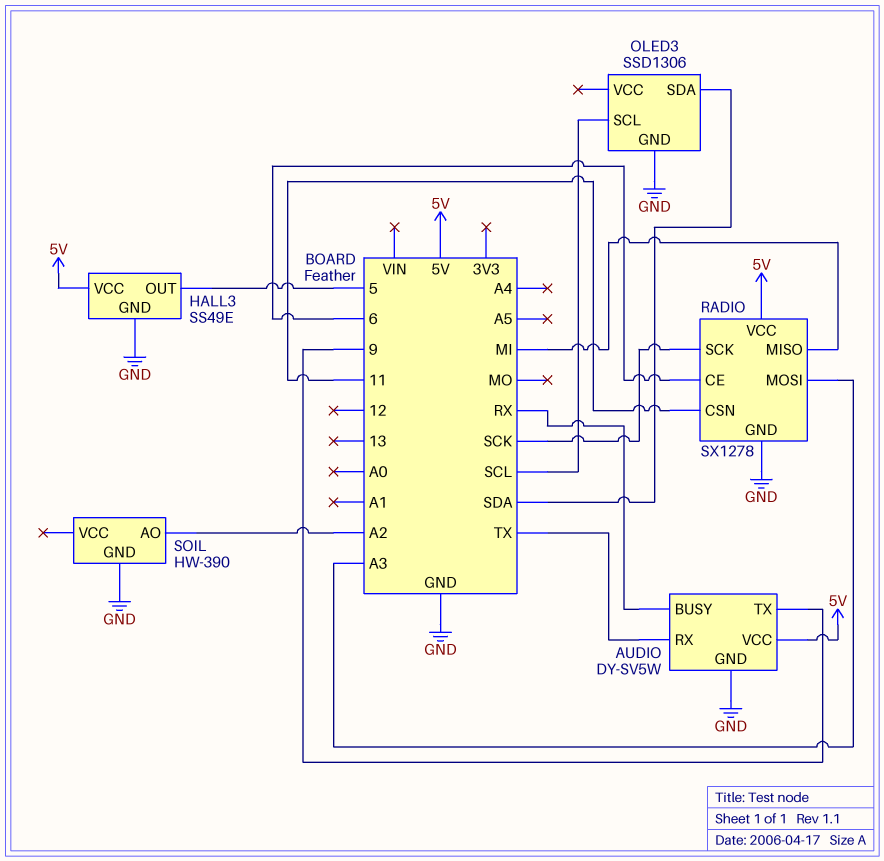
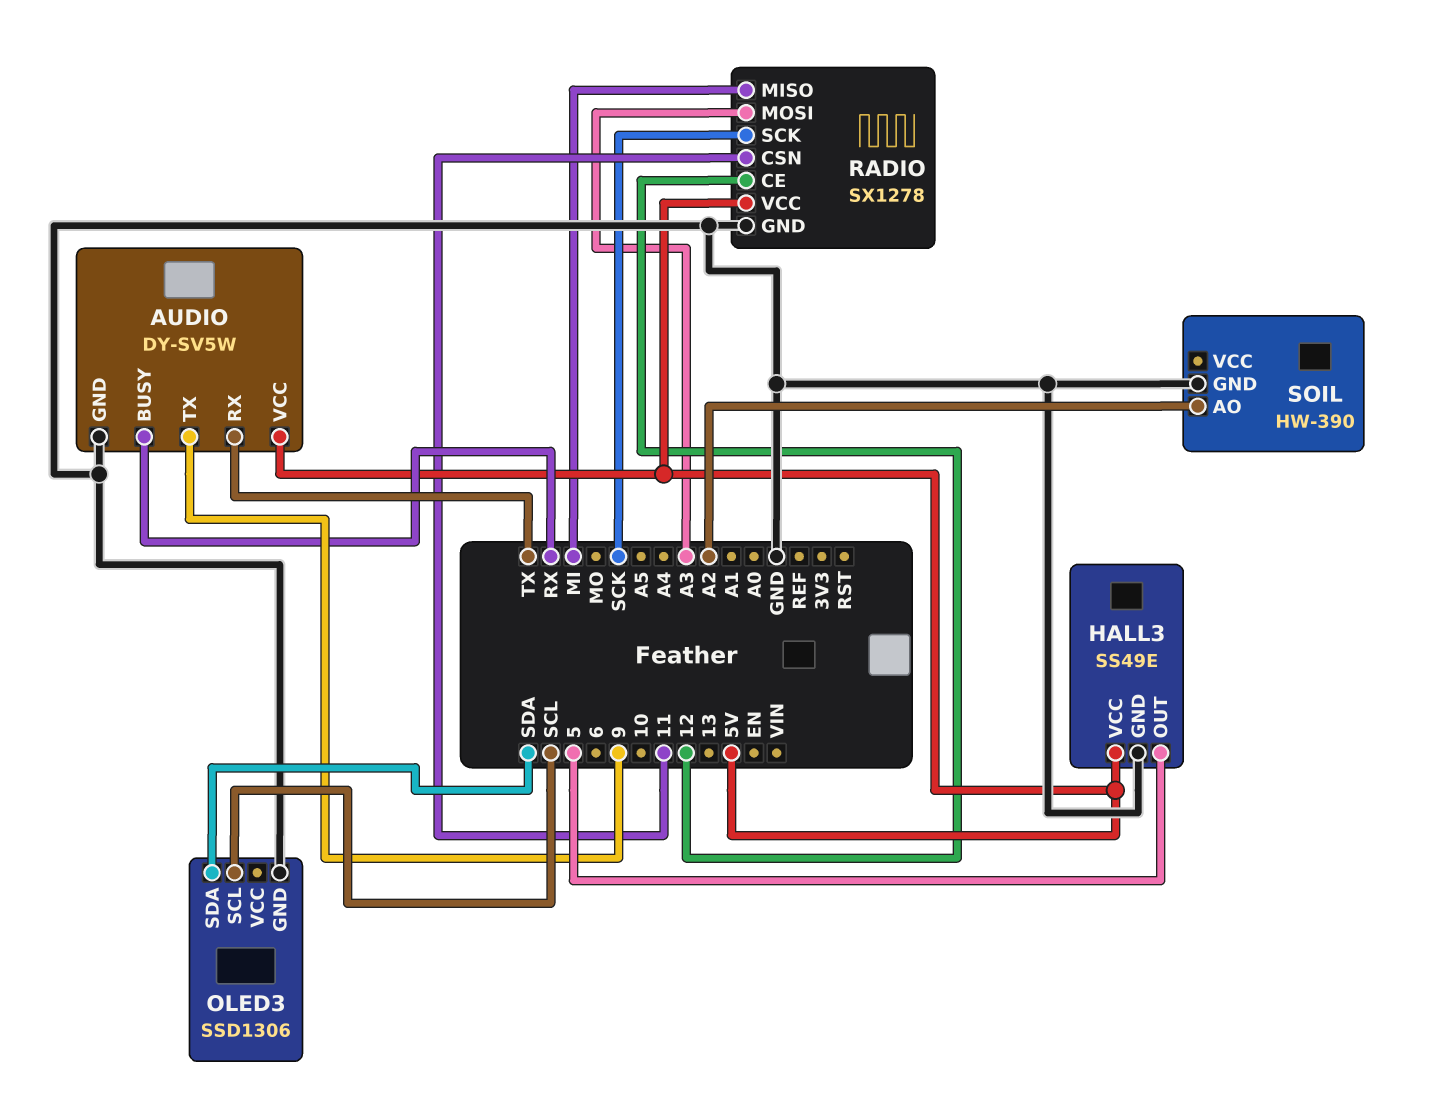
RADIO pin CE: 6 -> 12

